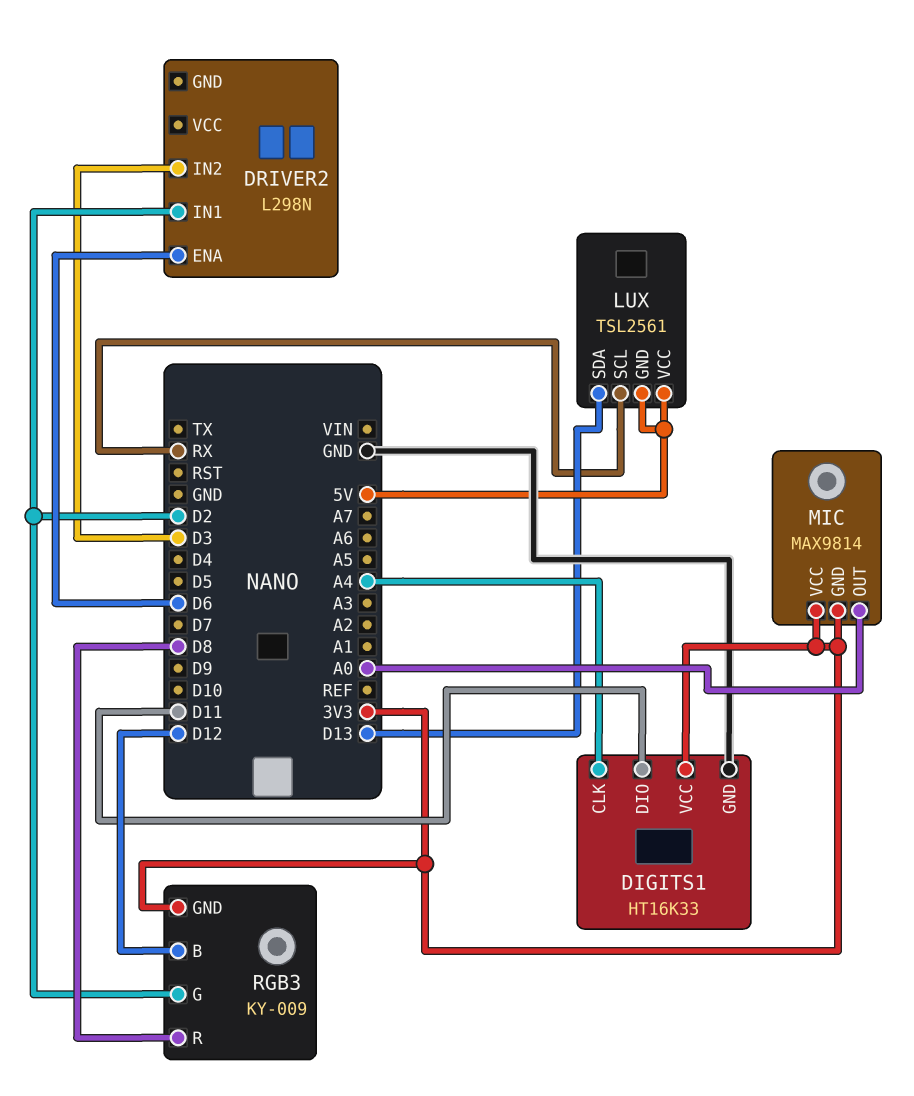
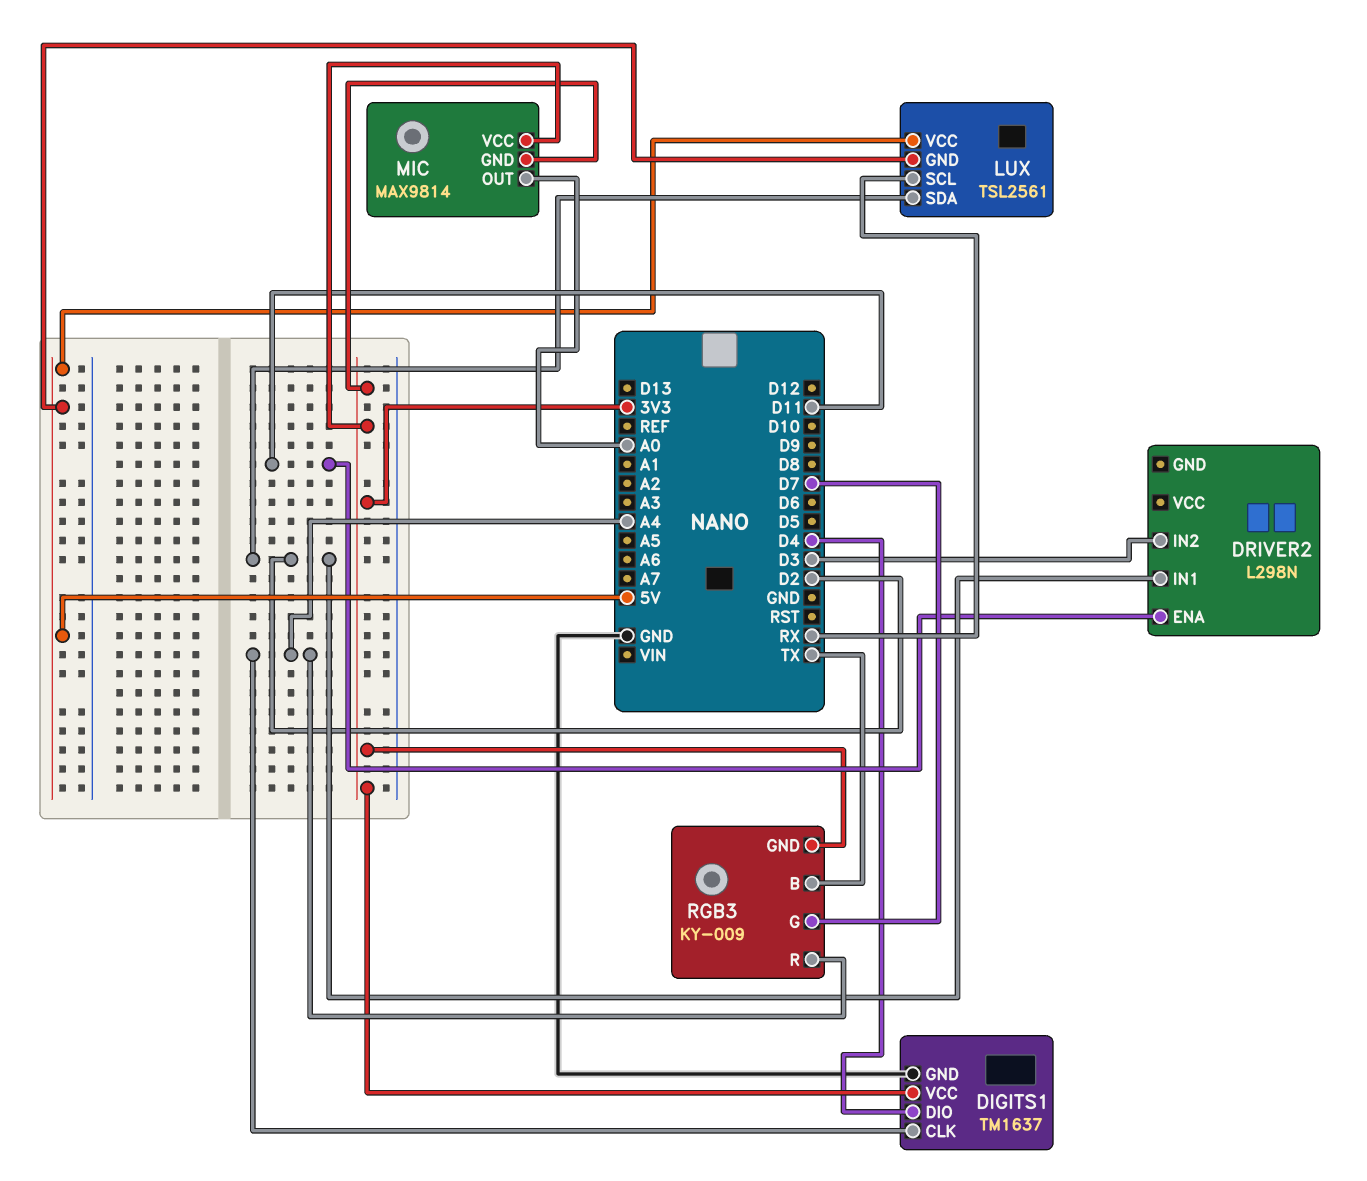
DIGITS1: HT16K33 -> TM1637
DIGITS1 pin DIO: D11 -> D4
DRIVER2 pin ENA: D6 -> D11
LUX pin SDA: D13 -> D2
RGB3 pin B: D12 -> TX
RGB3 pin G: D2 -> D7
RGB3 pin R: D8 -> A4

